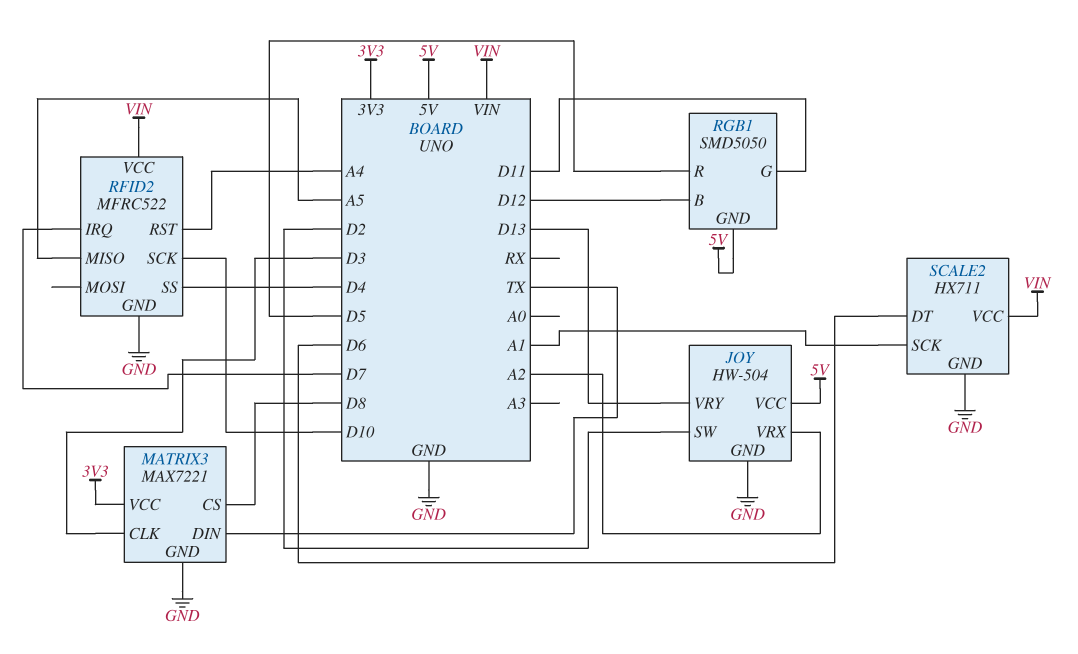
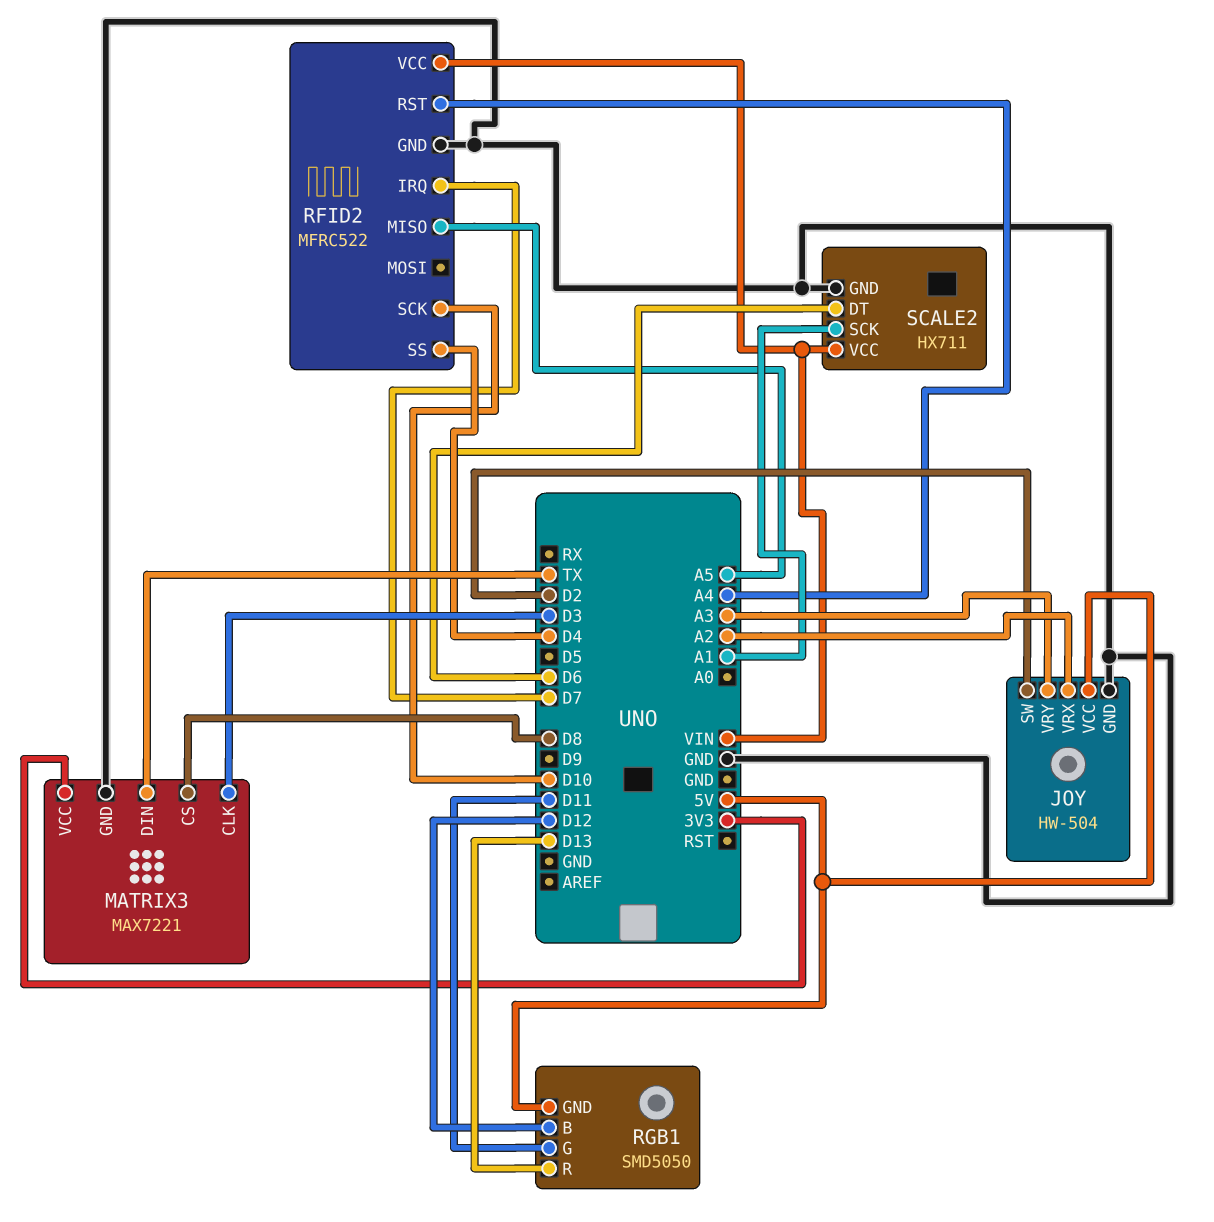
JOY pin VRY: D13 -> A3
RGB1 pin R: D5 -> D13

